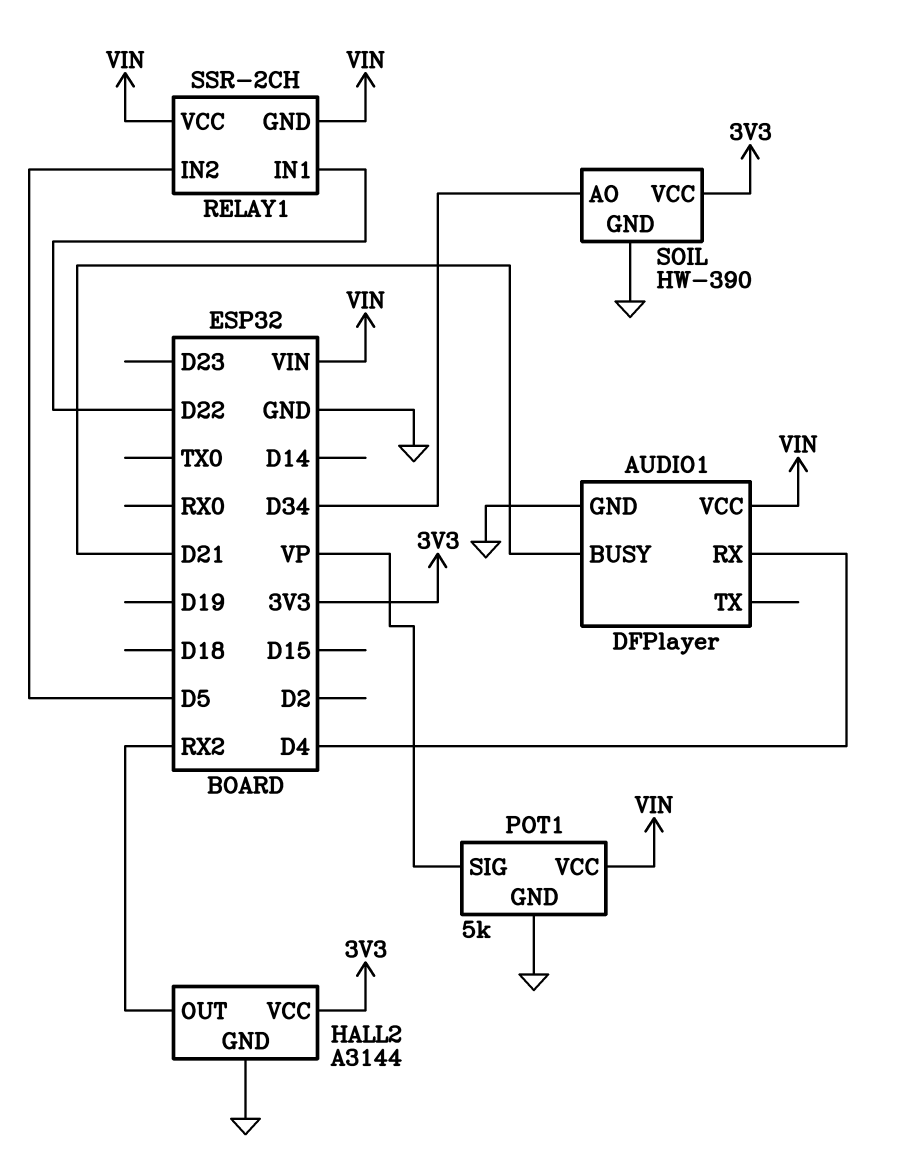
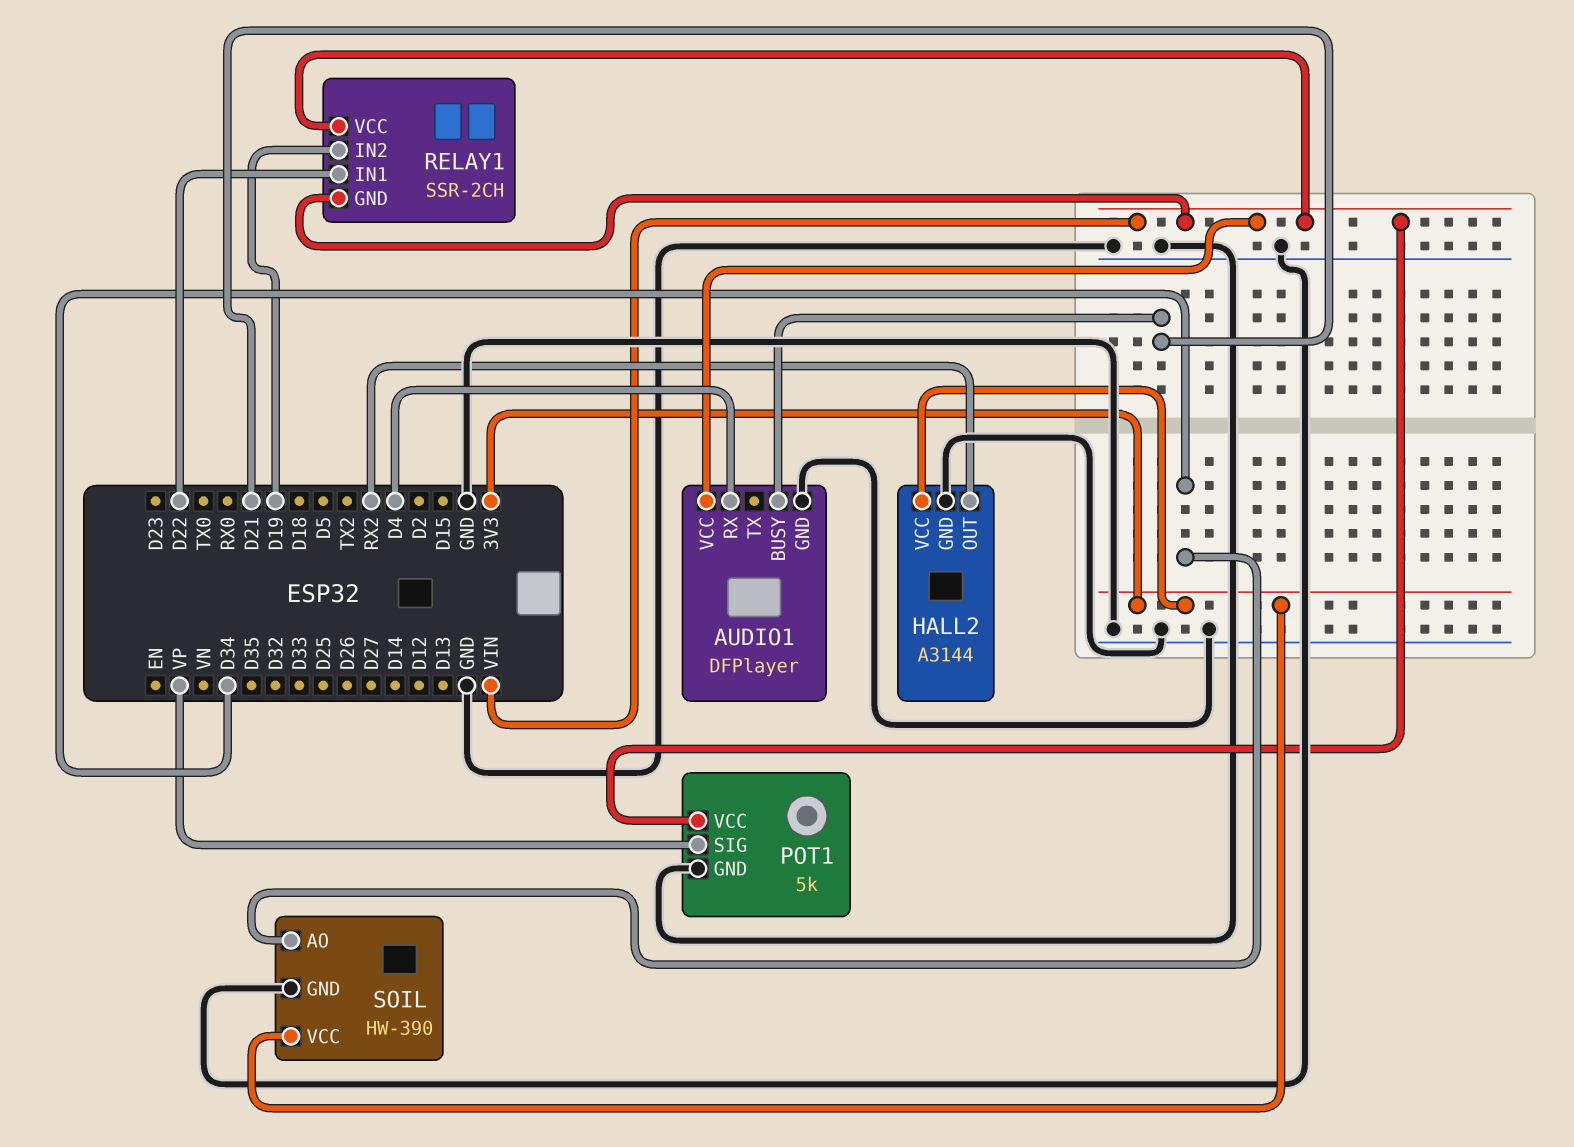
RELAY1 pin IN2: D5 -> D19

